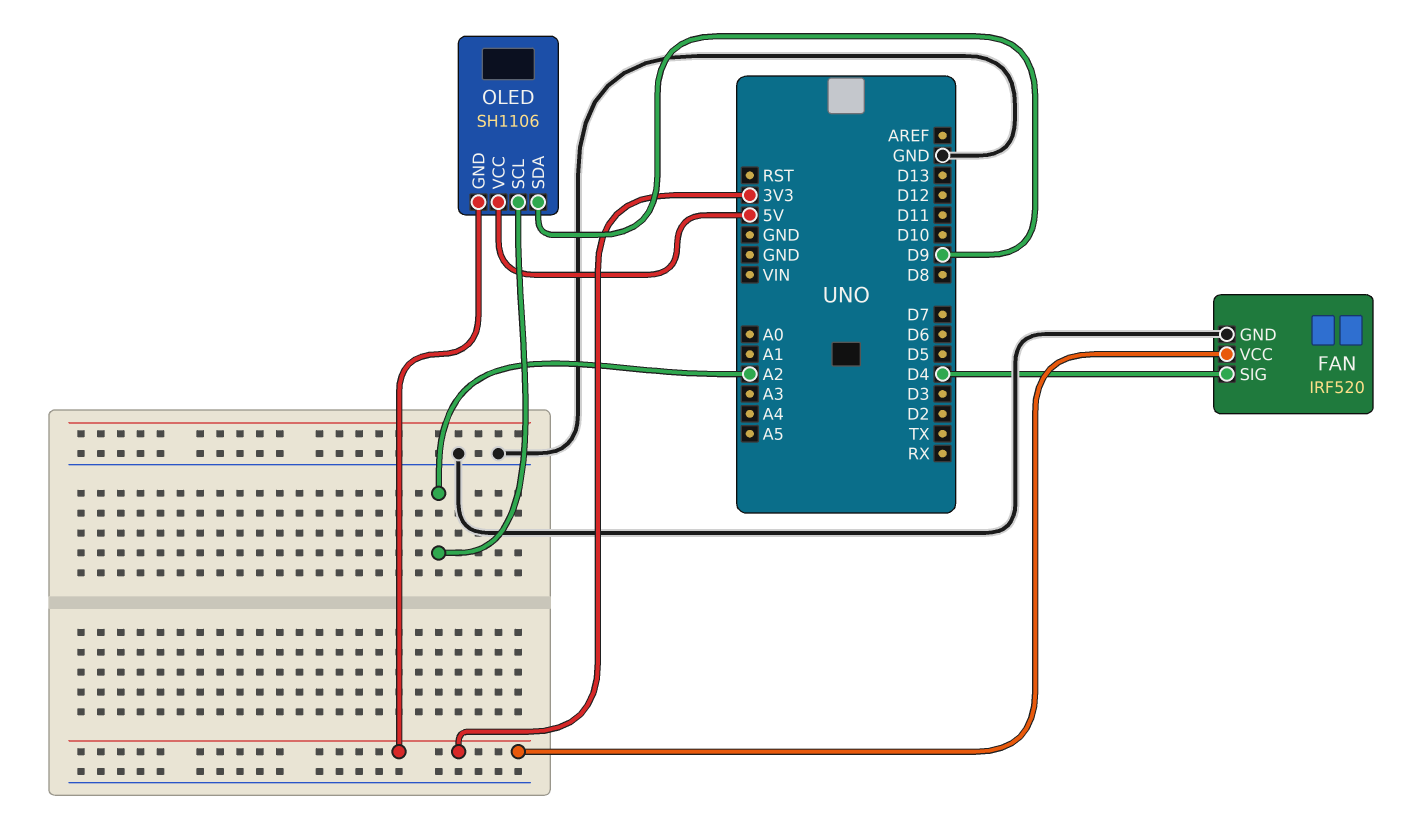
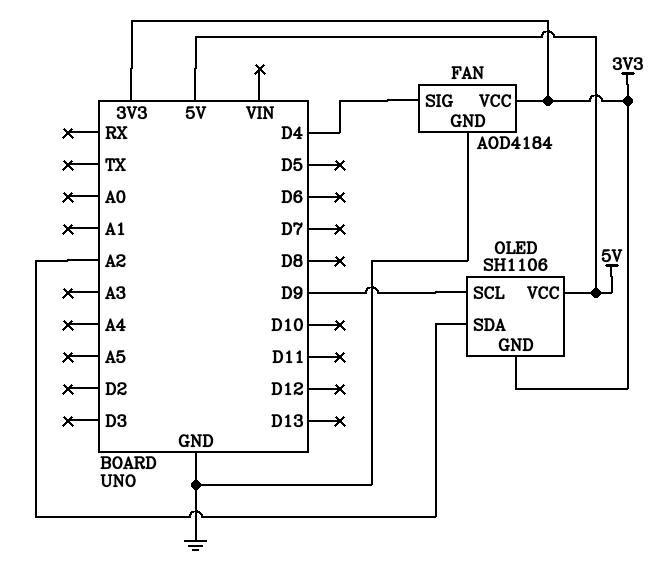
FAN: IRF520 -> AOD4184
OLED pin SCL: A2 -> D9
OLED pin SDA: D9 -> A2

